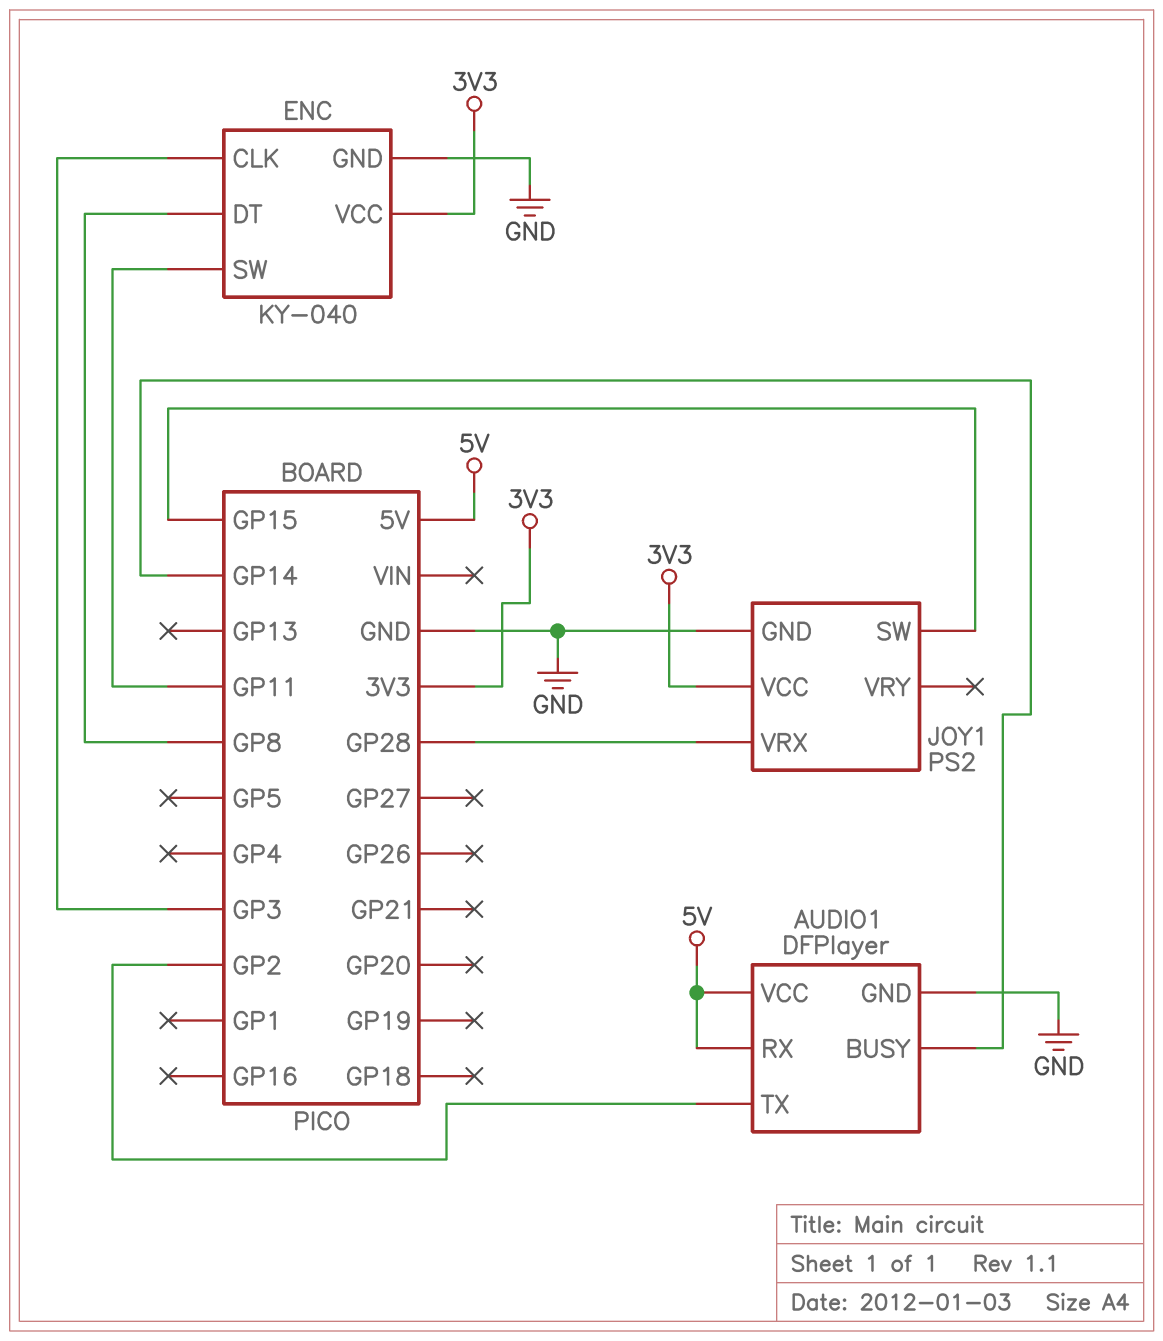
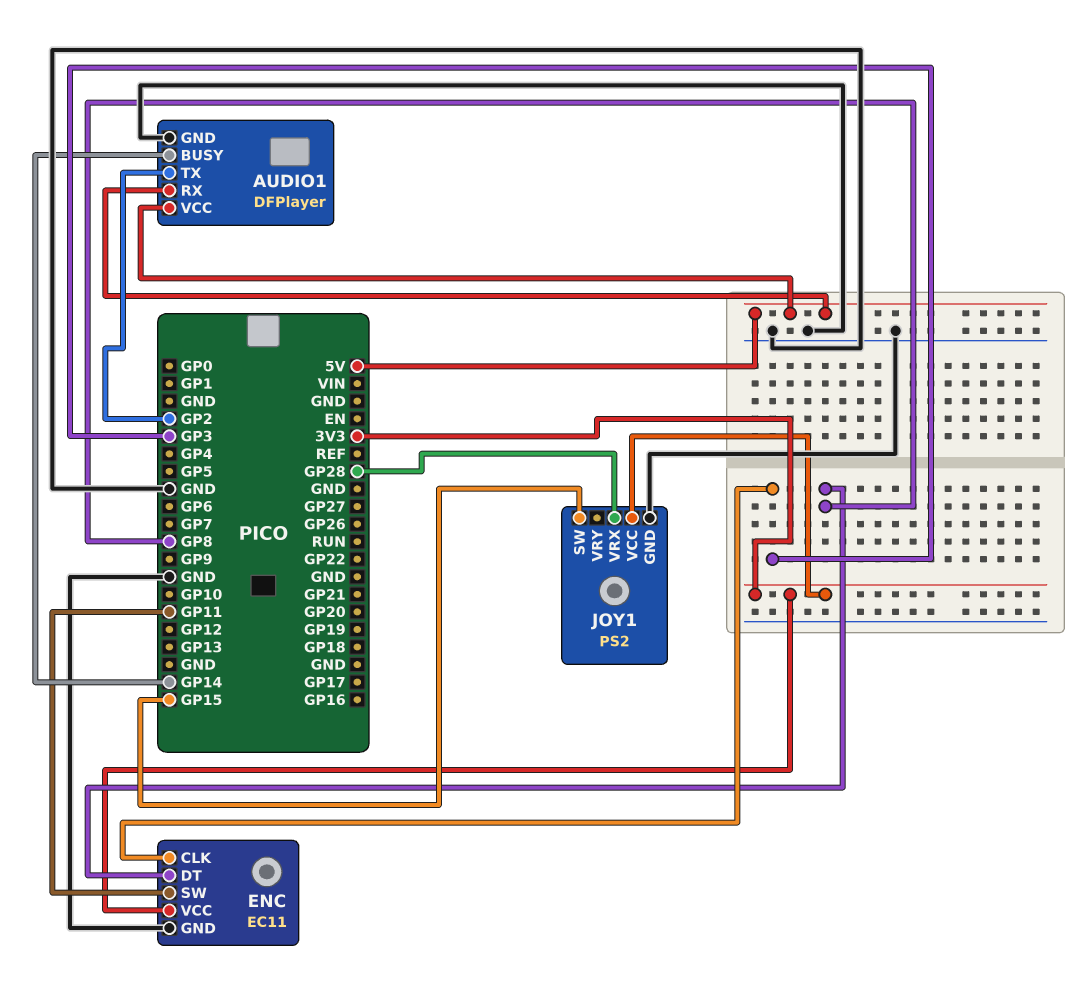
ENC: KY-040 -> EC11

